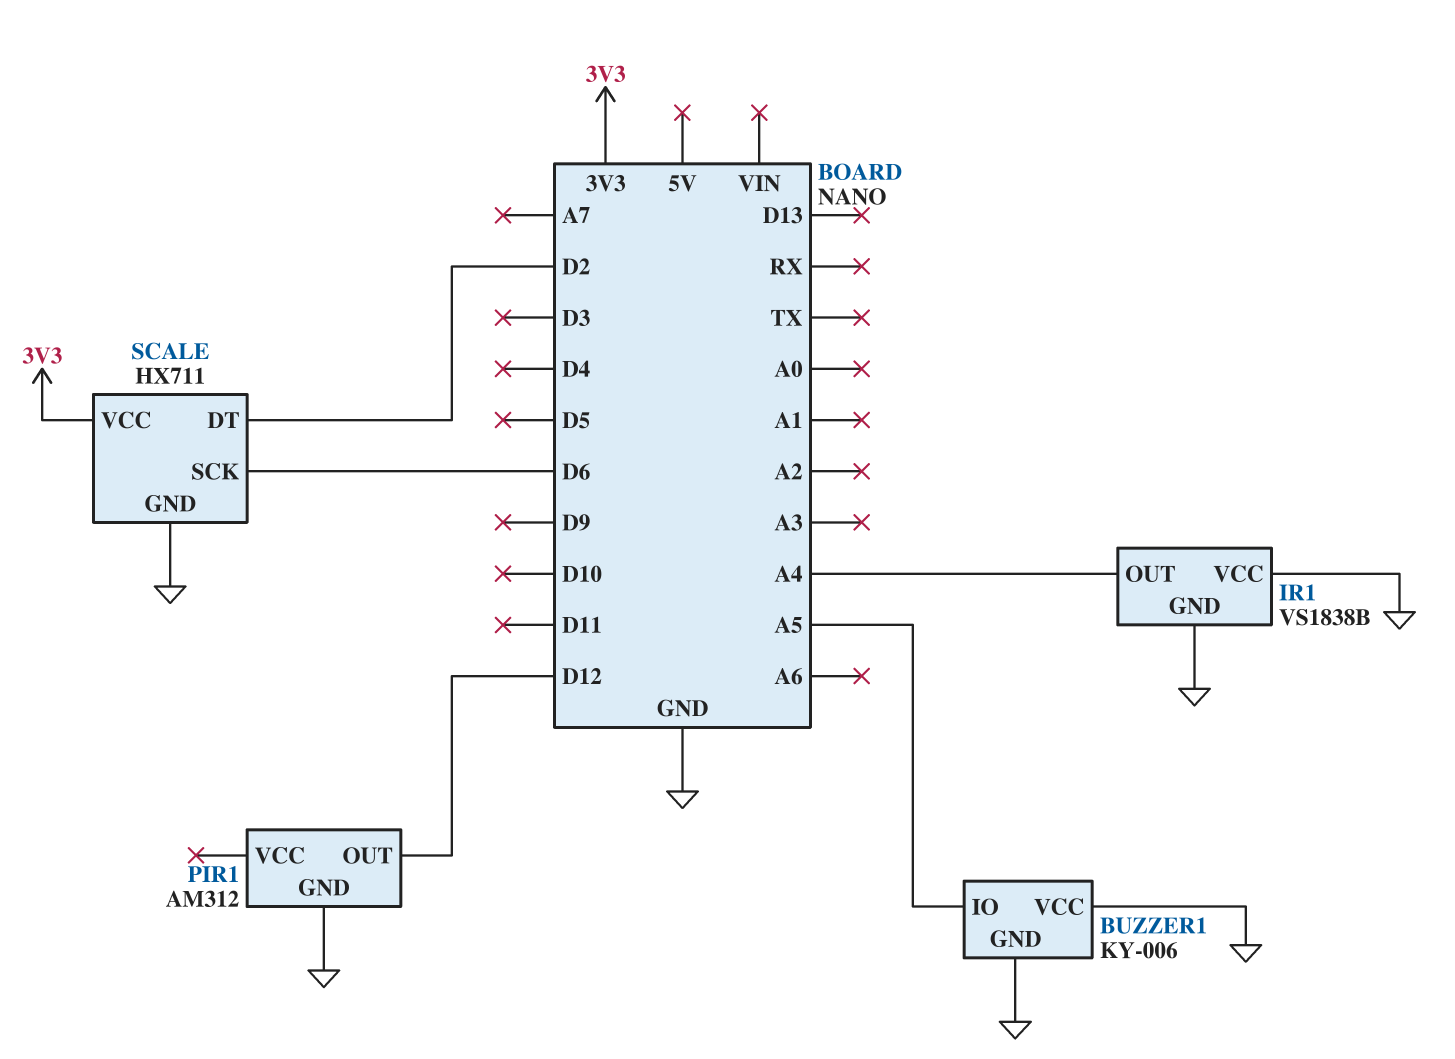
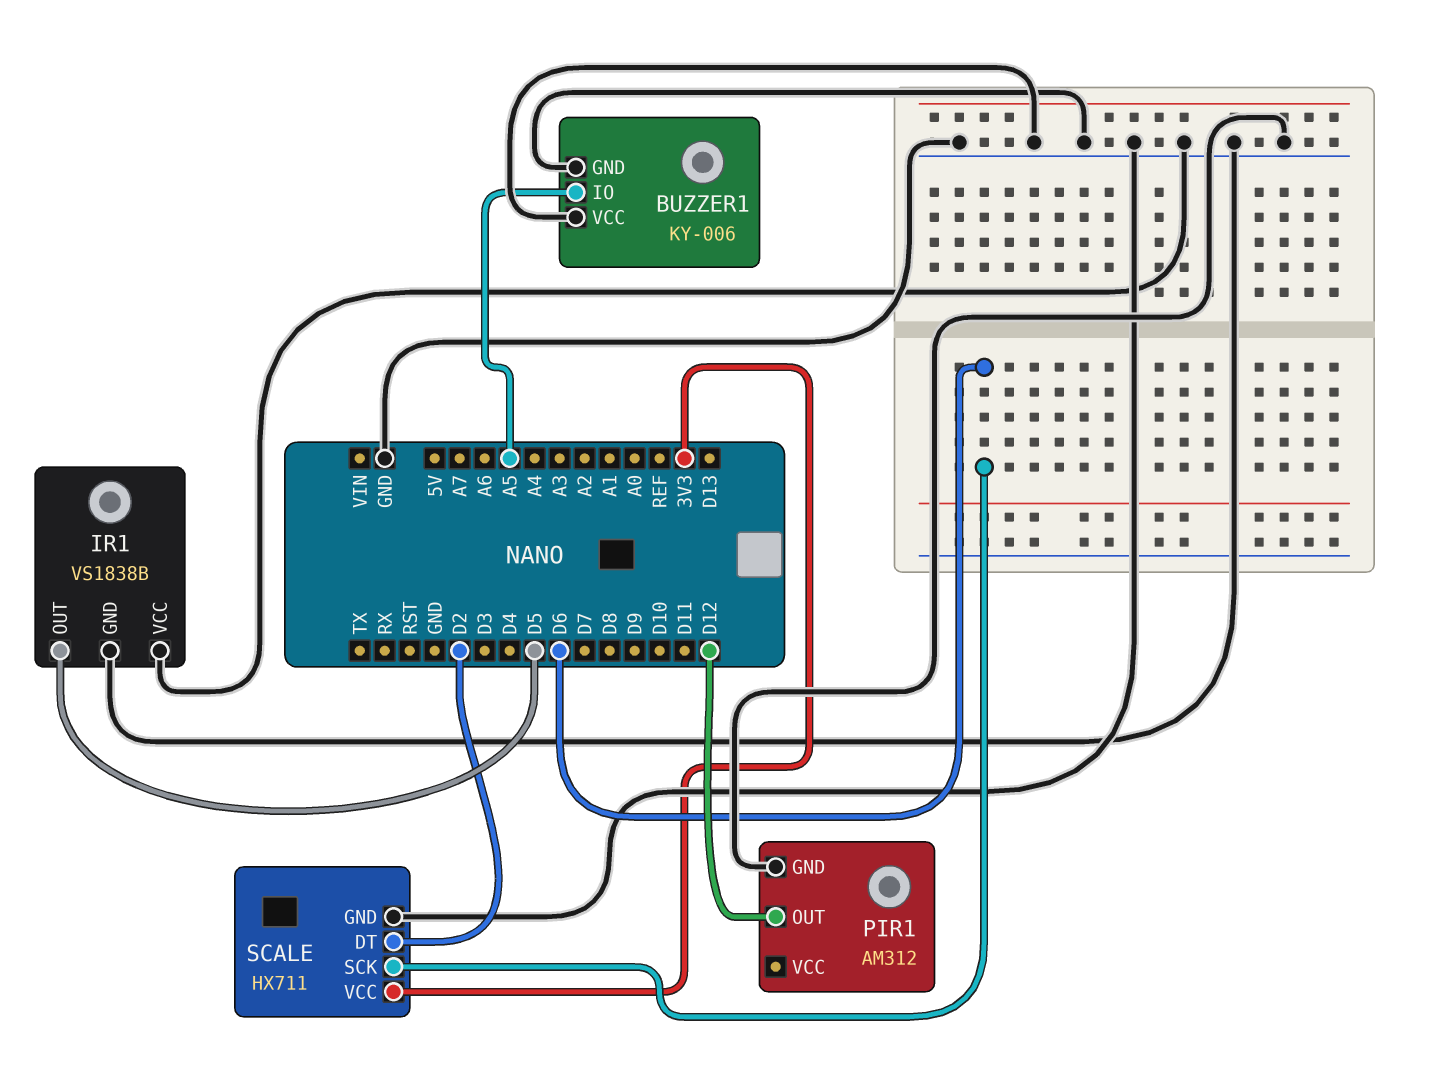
IR1 pin OUT: A4 -> D5

